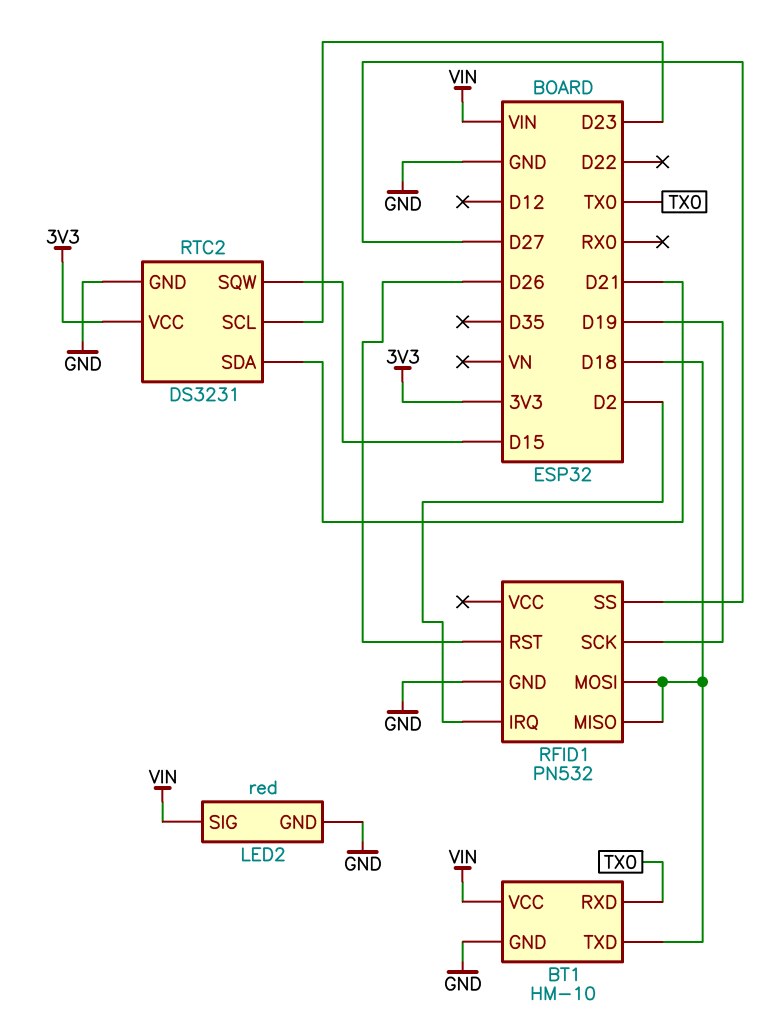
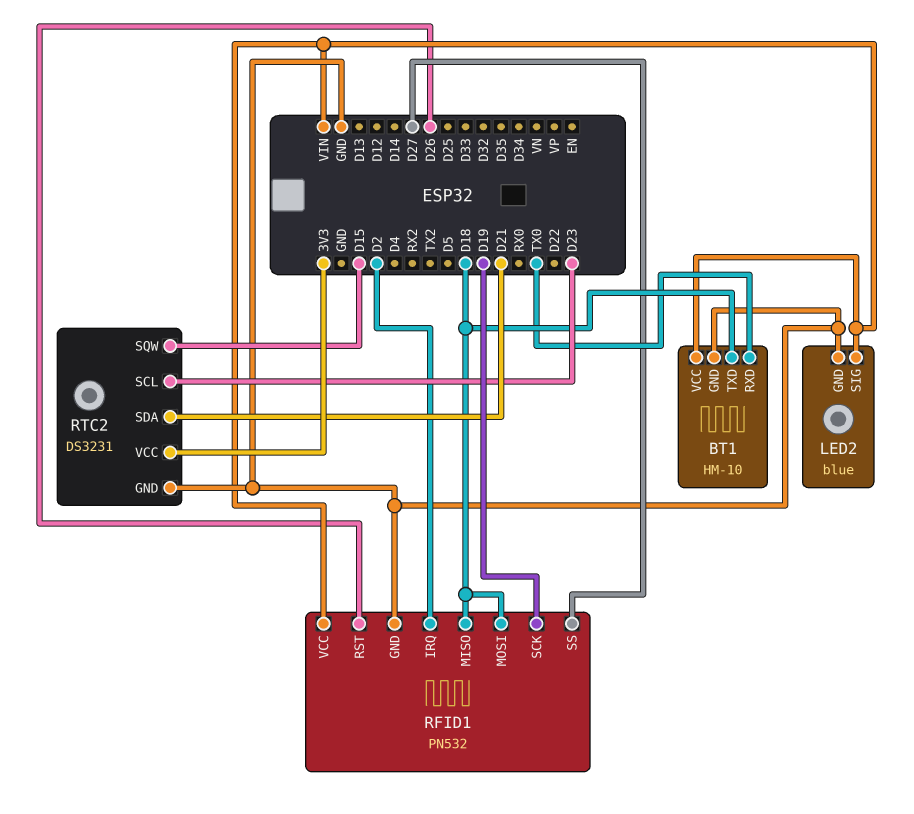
LED2: red -> blue
RFID1 pin VCC: none -> VIN

